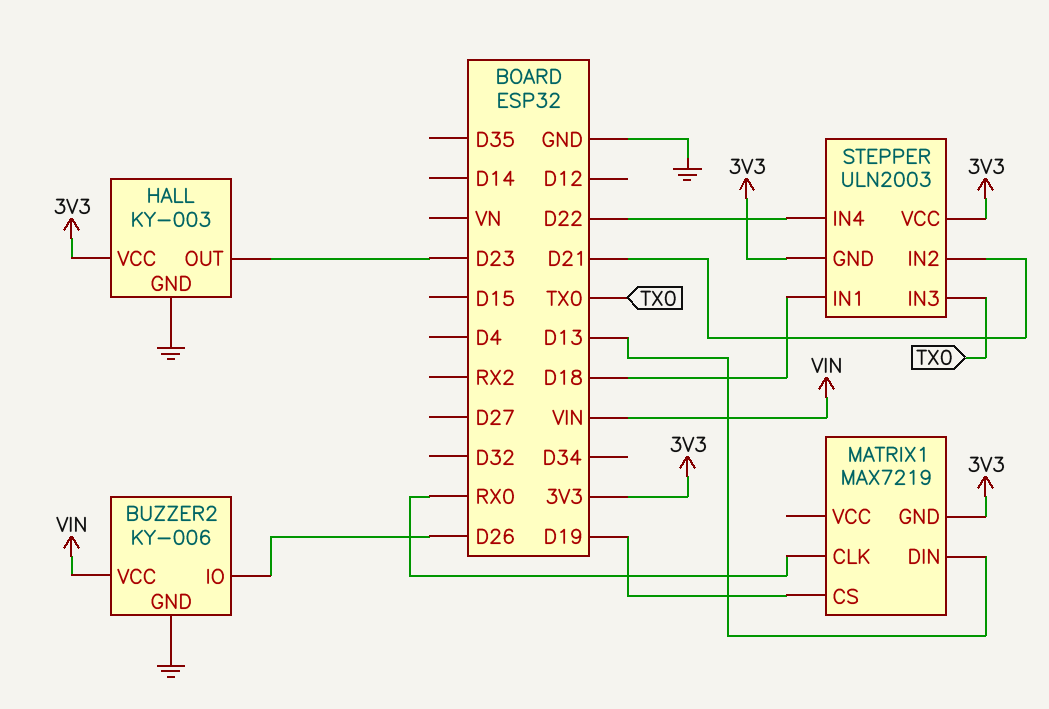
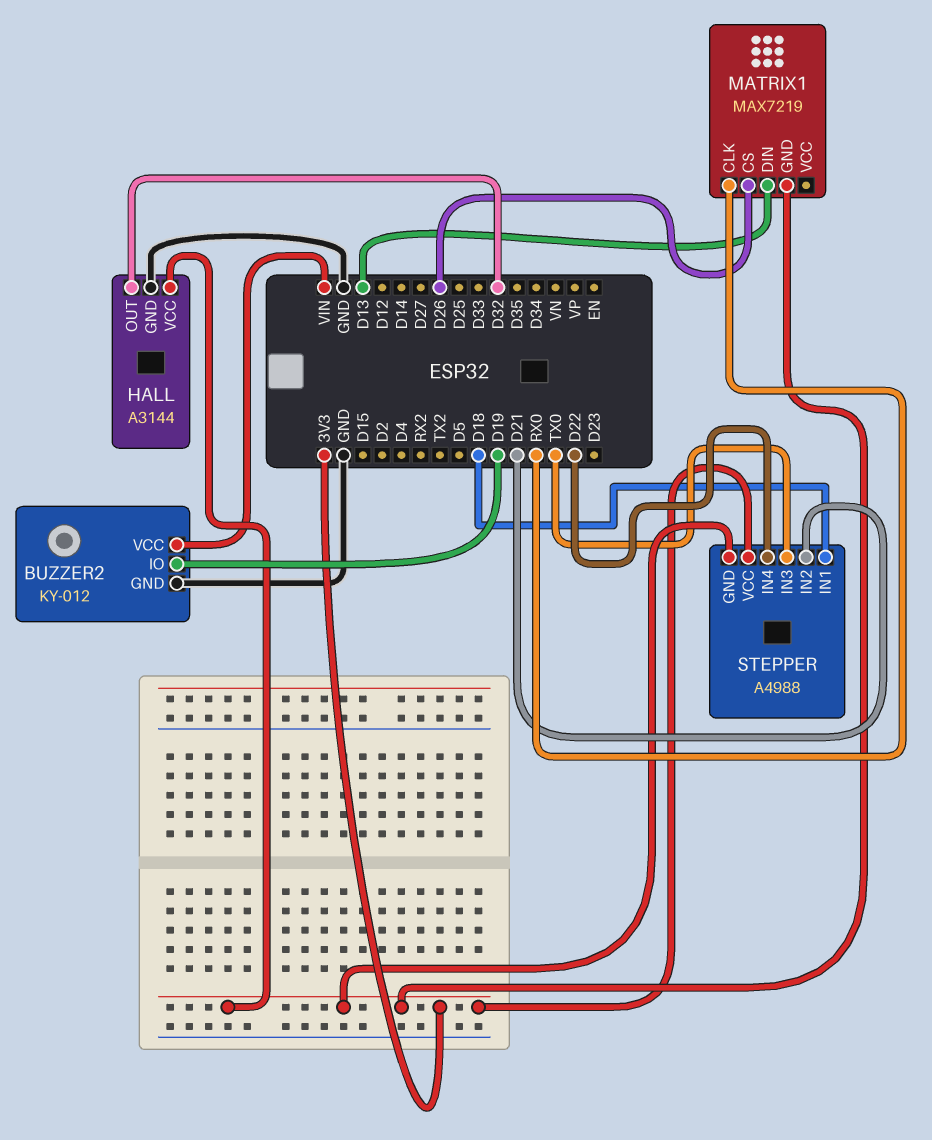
BUZZER2: KY-006 -> KY-012
BUZZER2 pin IO: D26 -> D19
HALL: KY-003 -> A3144
HALL pin OUT: D23 -> D32
MATRIX1 pin CS: D19 -> D26
STEPPER: ULN2003 -> A4988

